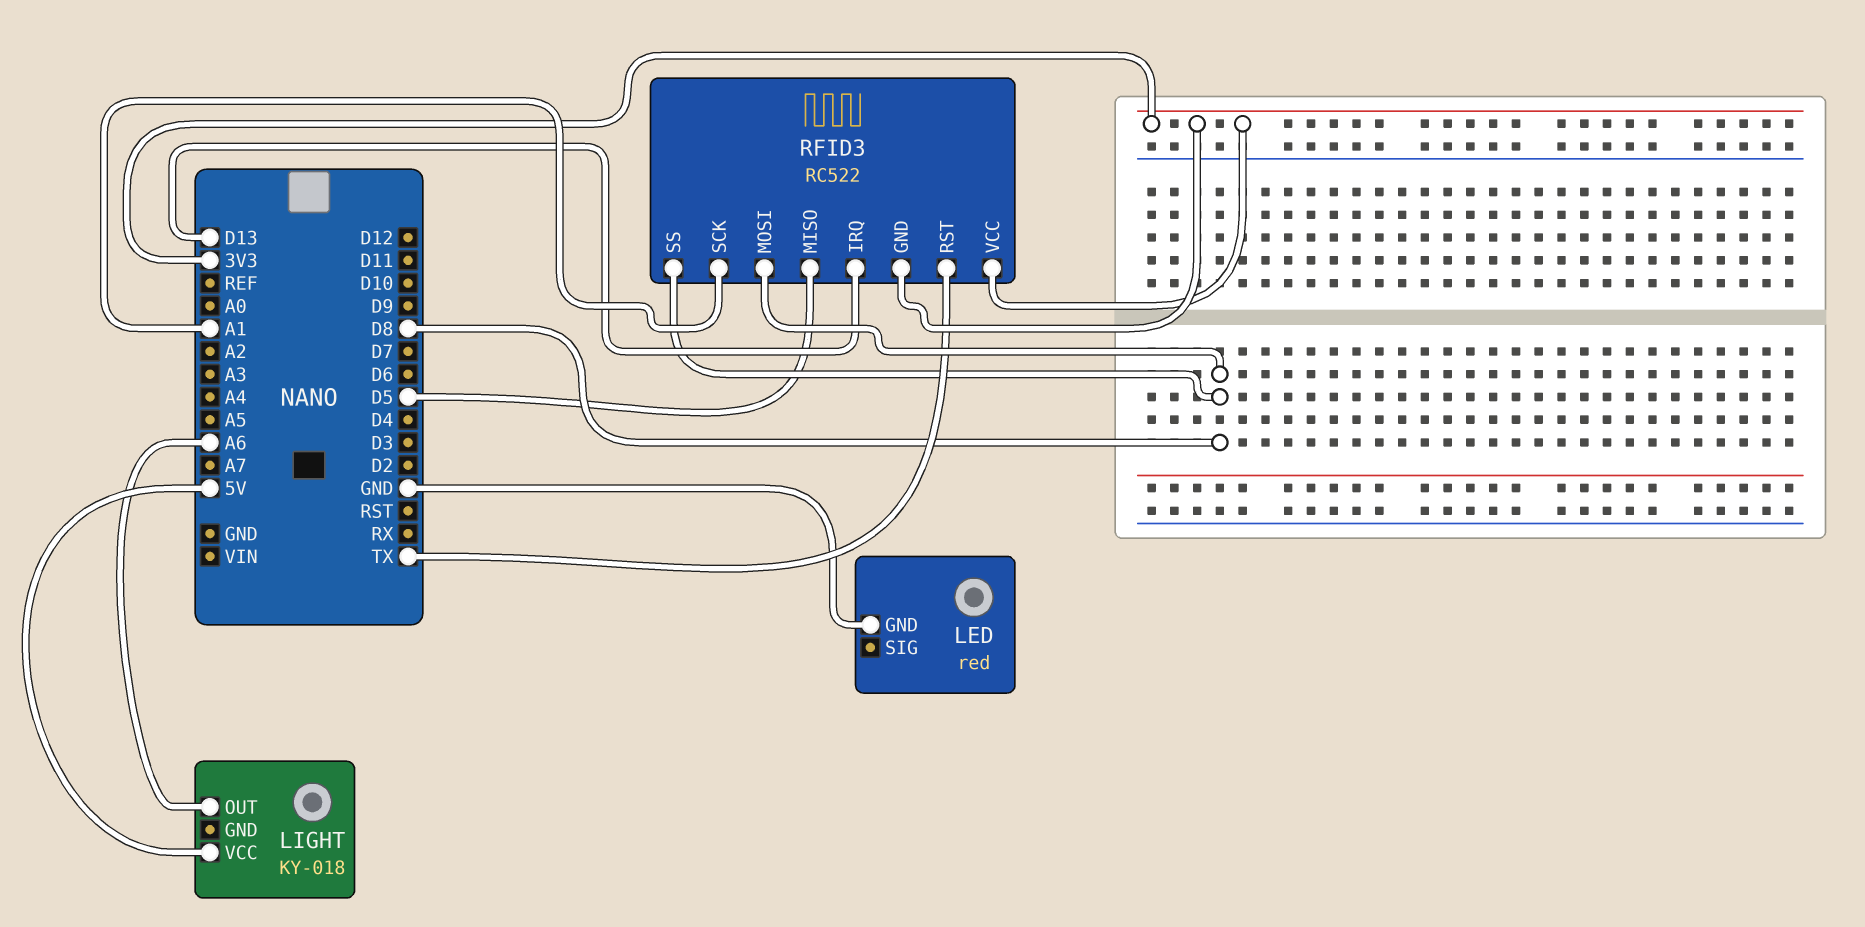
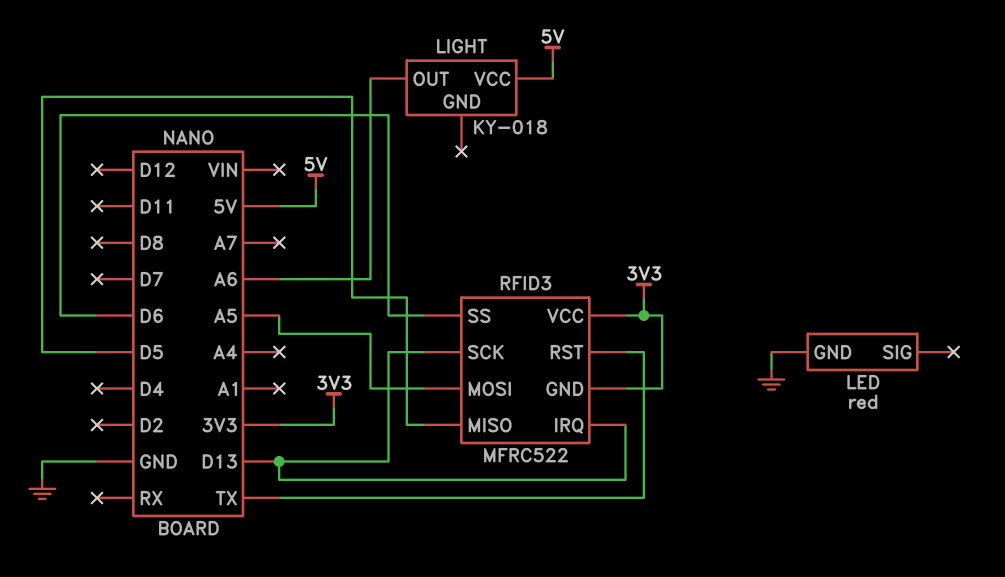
RFID3: RC522 -> MFRC522
RFID3 pin MOSI: D8 -> A5
RFID3 pin SCK: A1 -> D13
RFID3 pin SS: D8 -> D6

